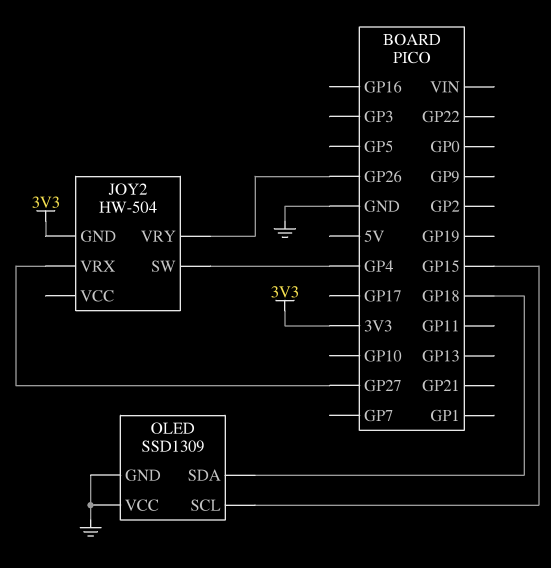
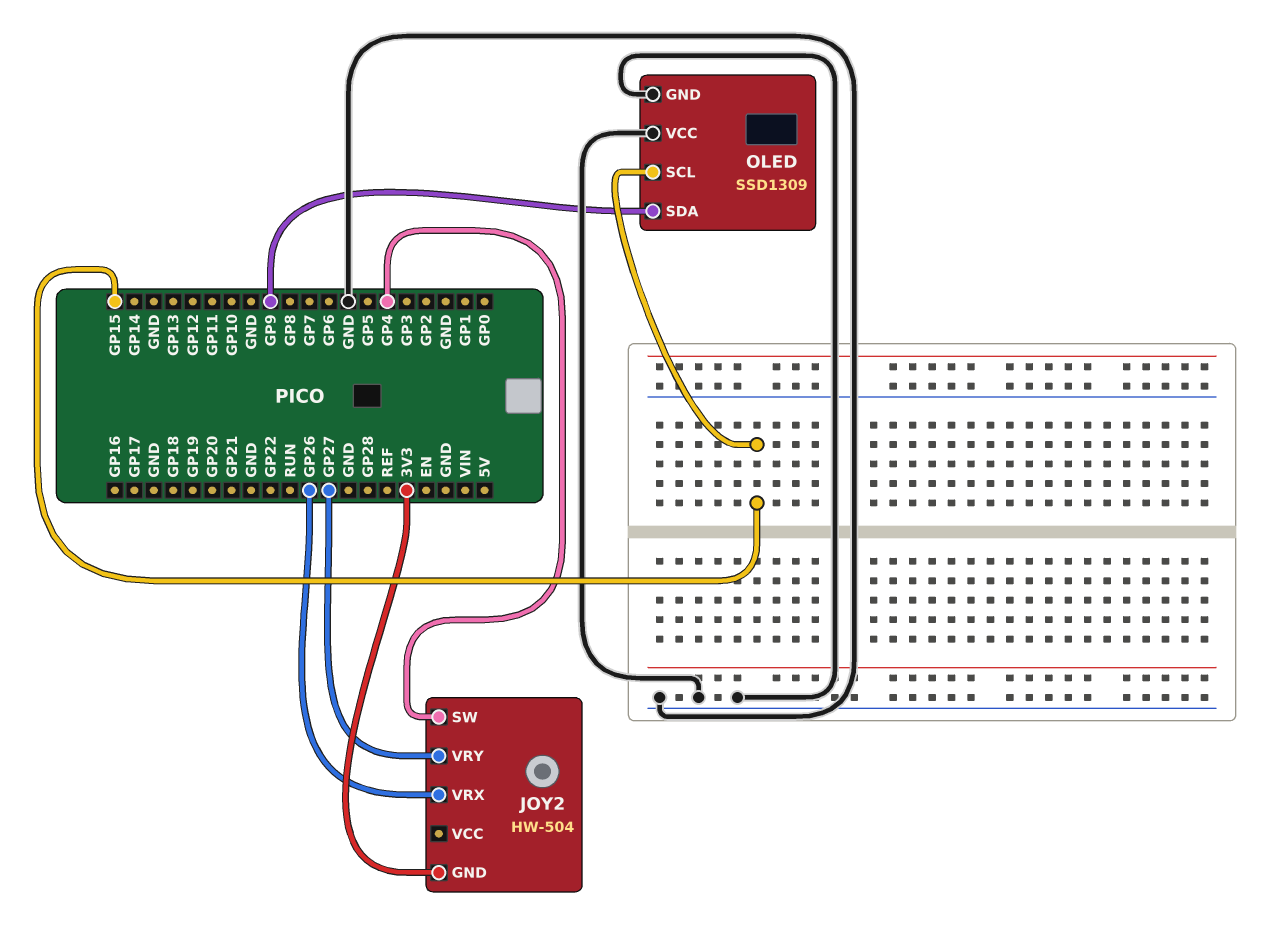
JOY2 pin VRX: GP27 -> GP26
JOY2 pin VRY: GP26 -> GP27
OLED pin SDA: GP18 -> GP9

